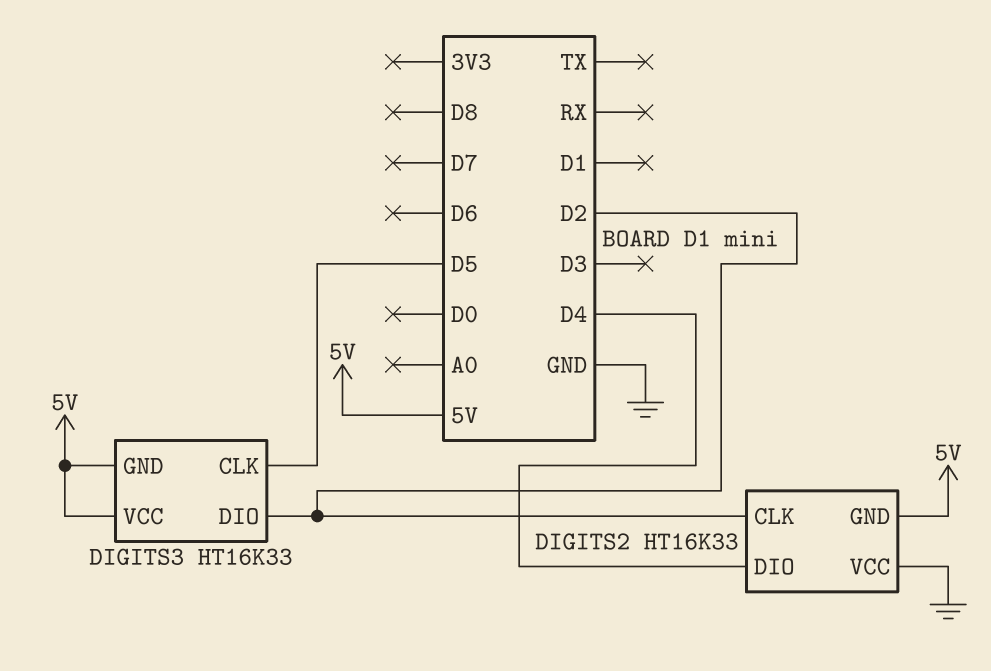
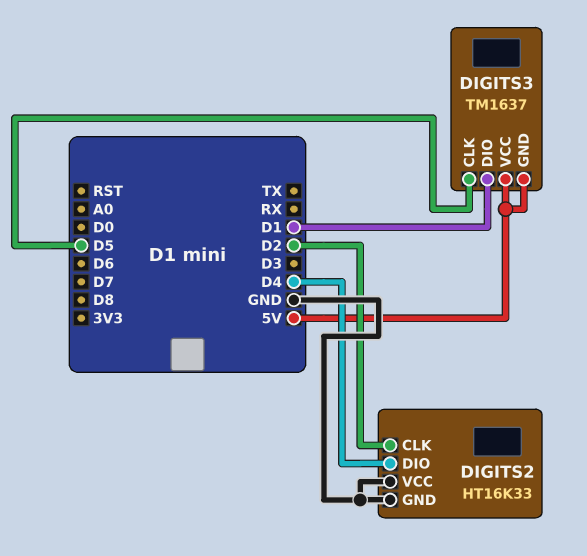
DIGITS2 pin GND: 5V -> GND
DIGITS3: HT16K33 -> TM1637
DIGITS3 pin DIO: D2 -> D1

